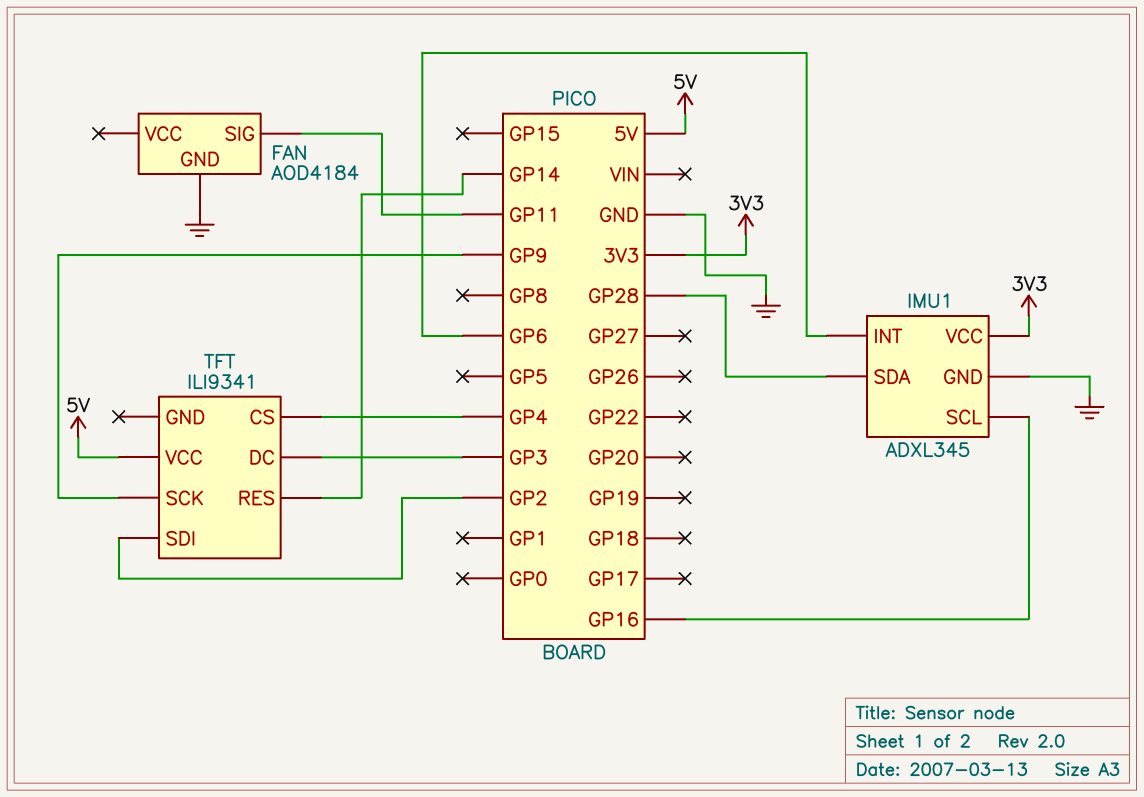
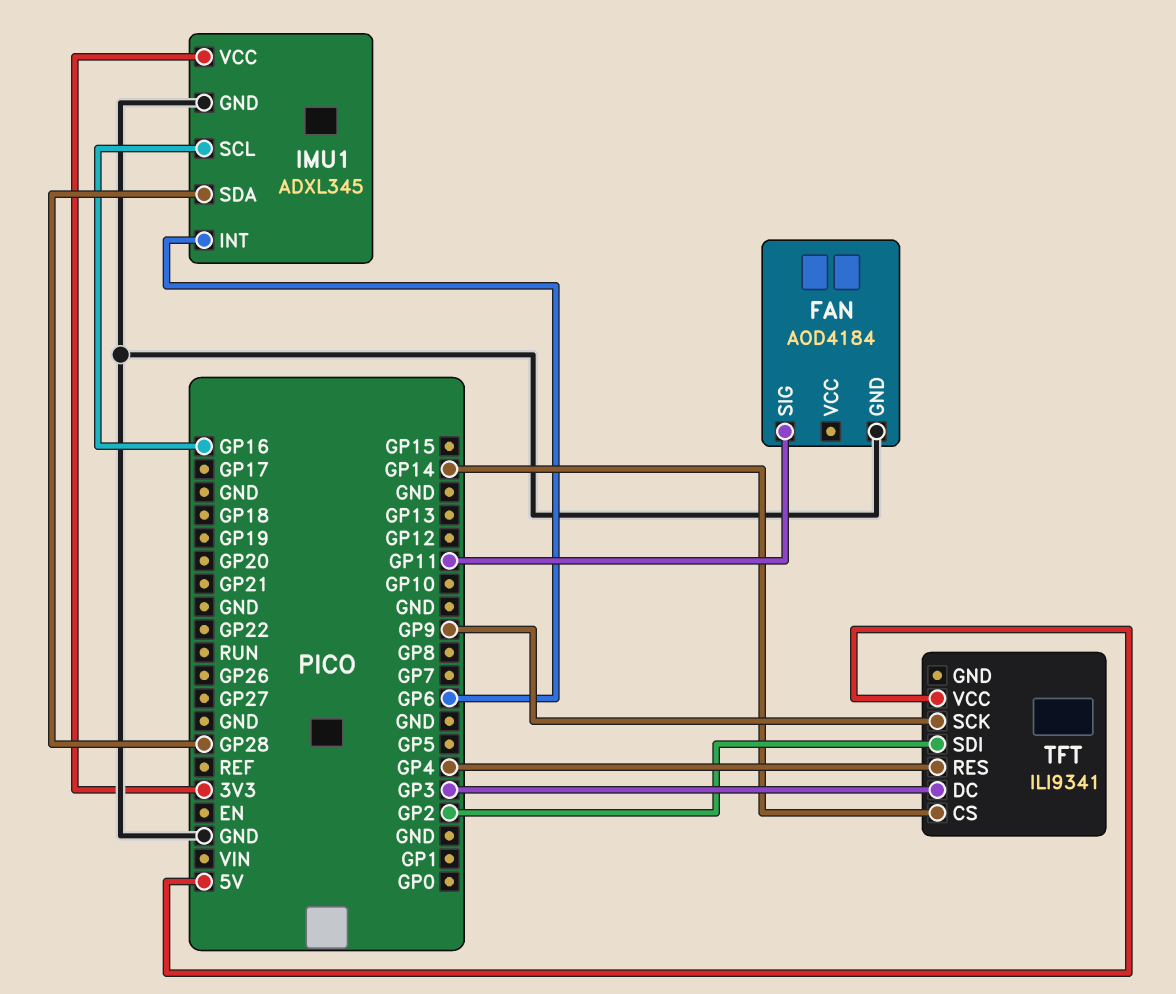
TFT pin CS: GP4 -> GP14
TFT pin RES: GP14 -> GP4

